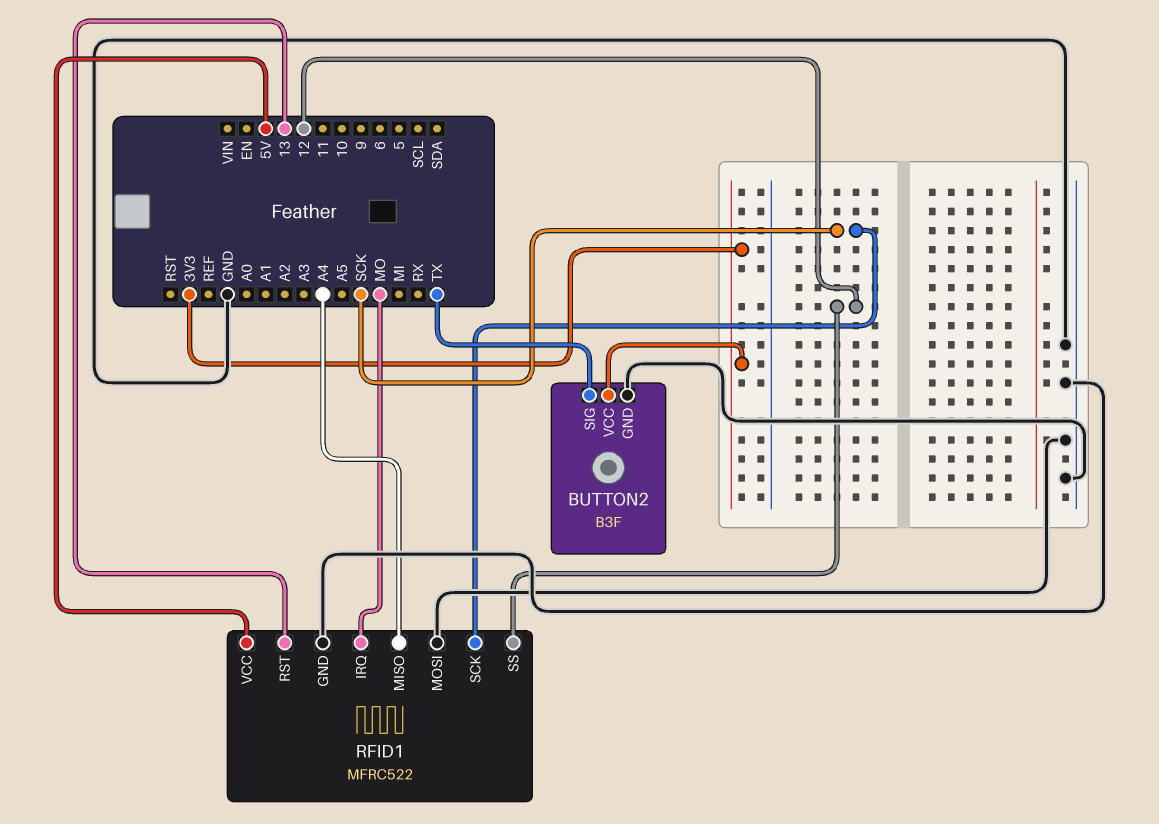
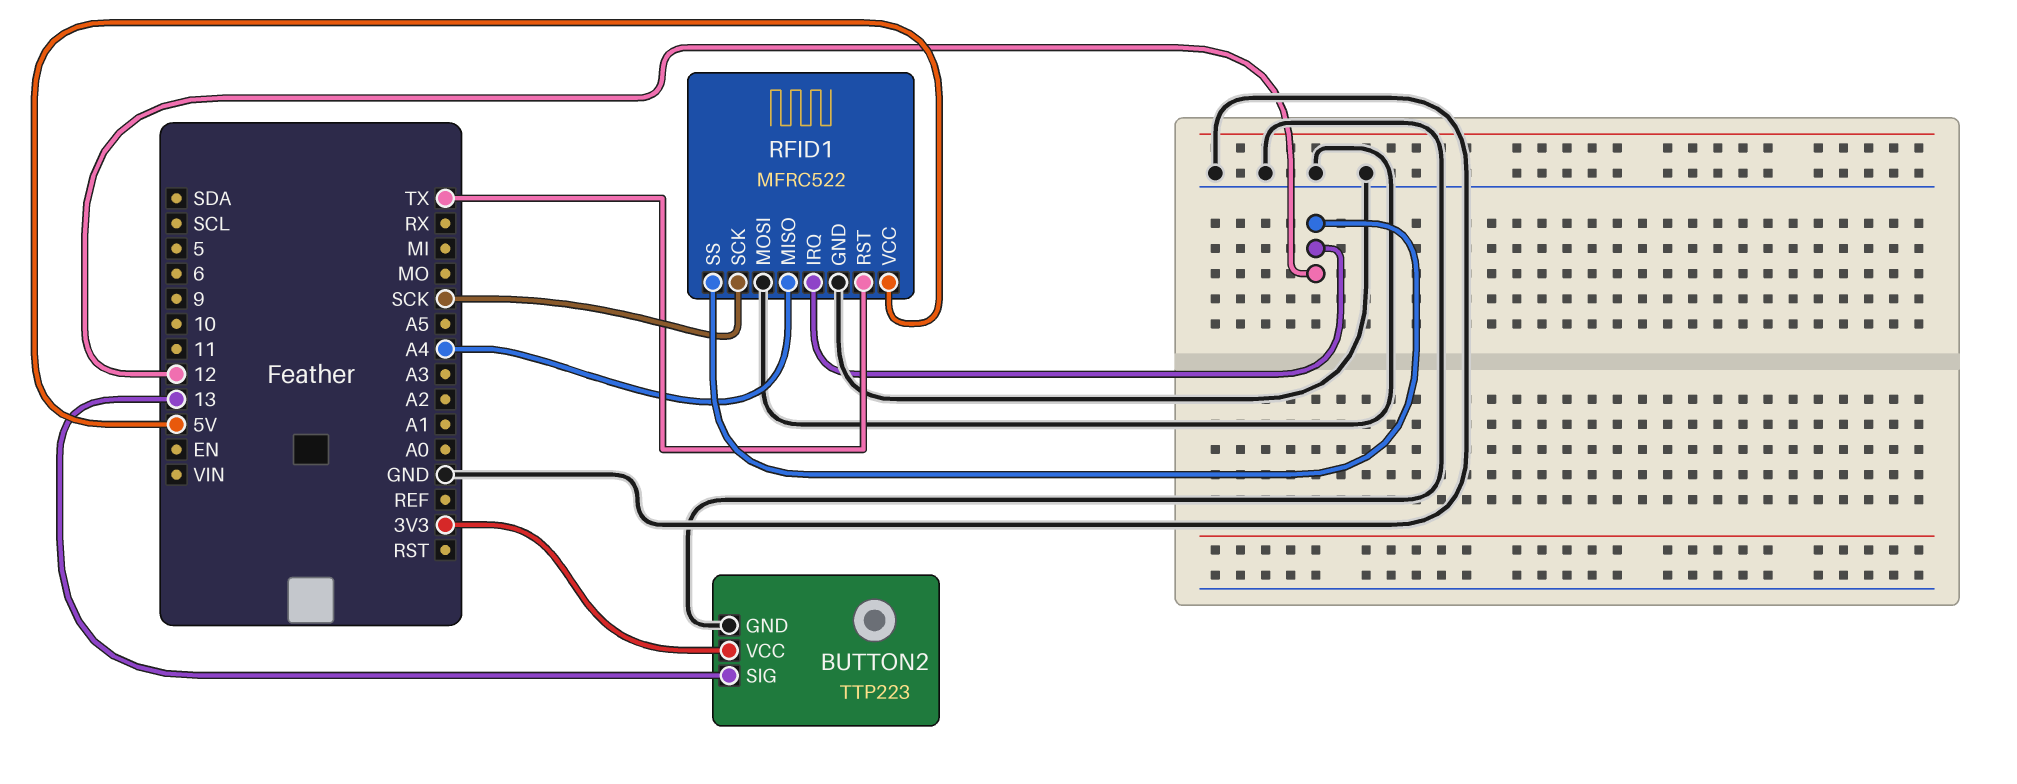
BUTTON2: B3F -> TTP223
BUTTON2 pin SIG: TX -> 13
RFID1 pin IRQ: MO -> 12
RFID1 pin RST: 13 -> TX

